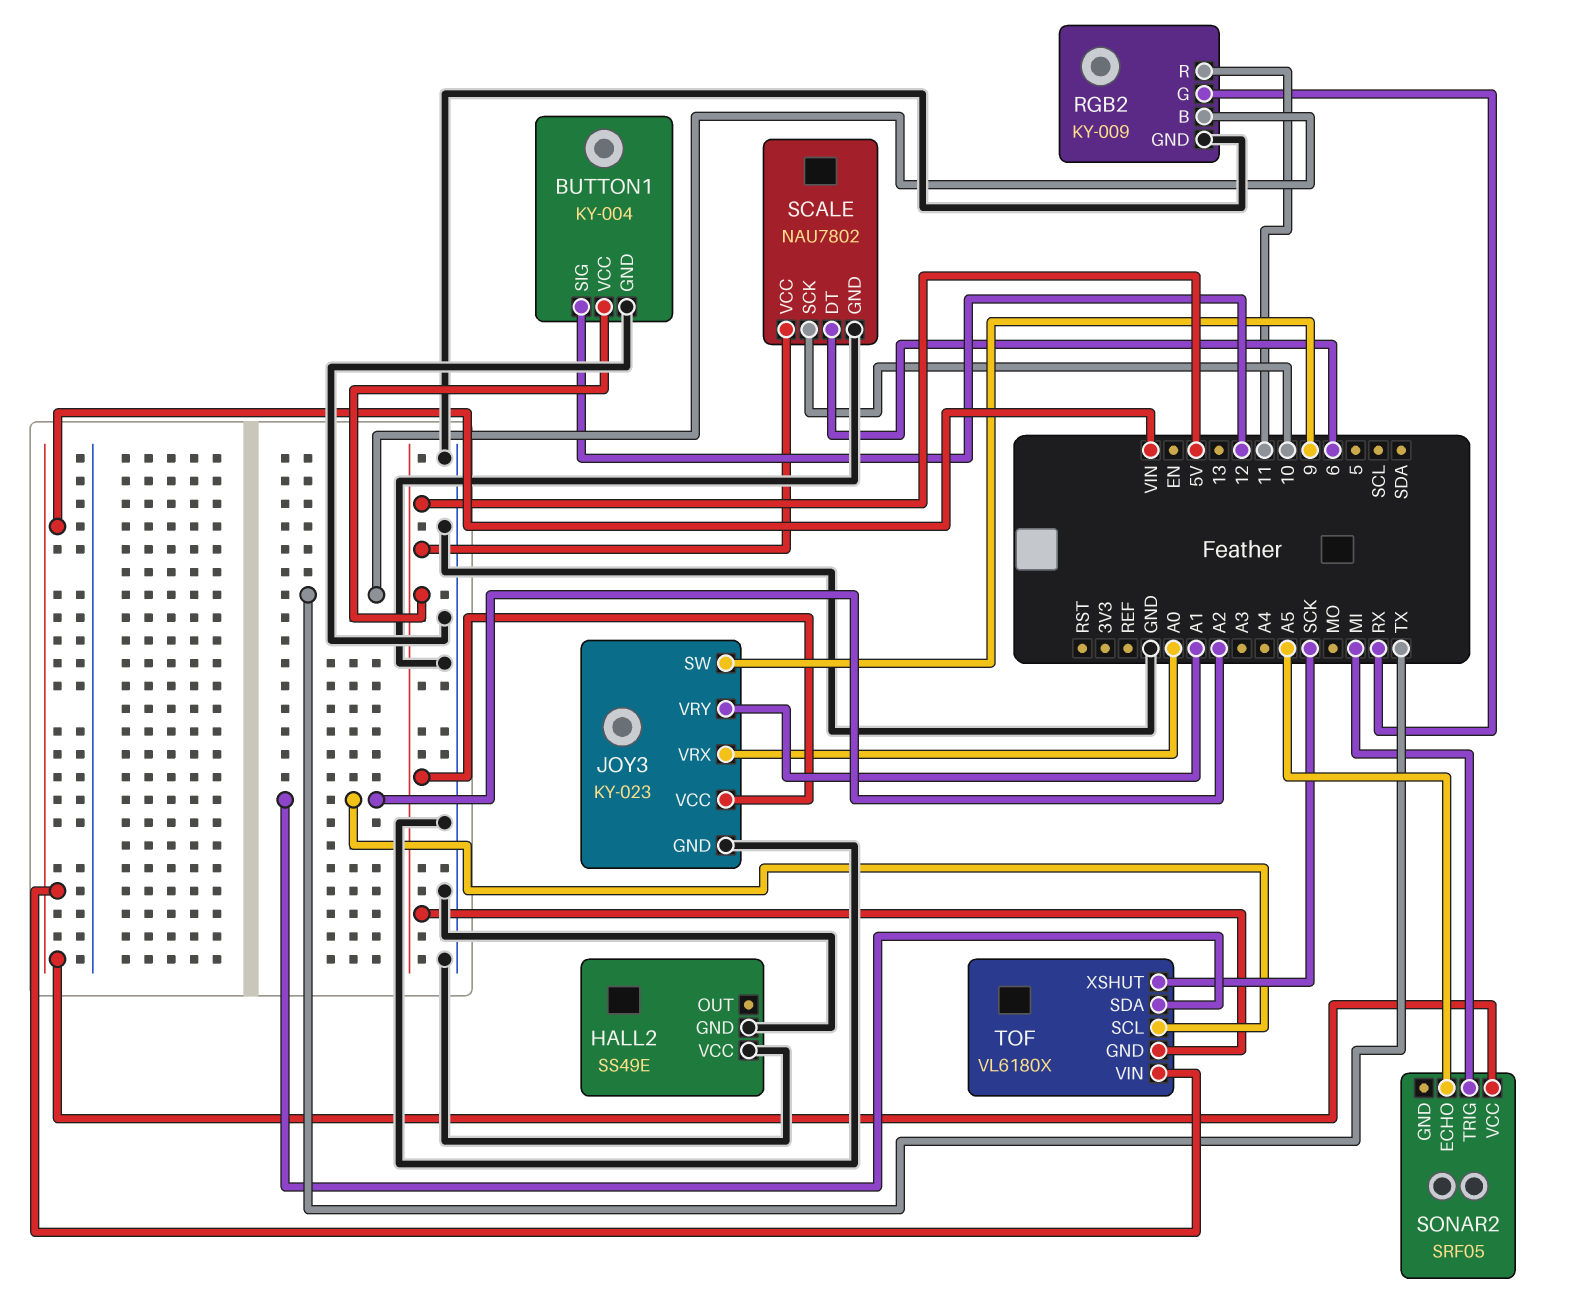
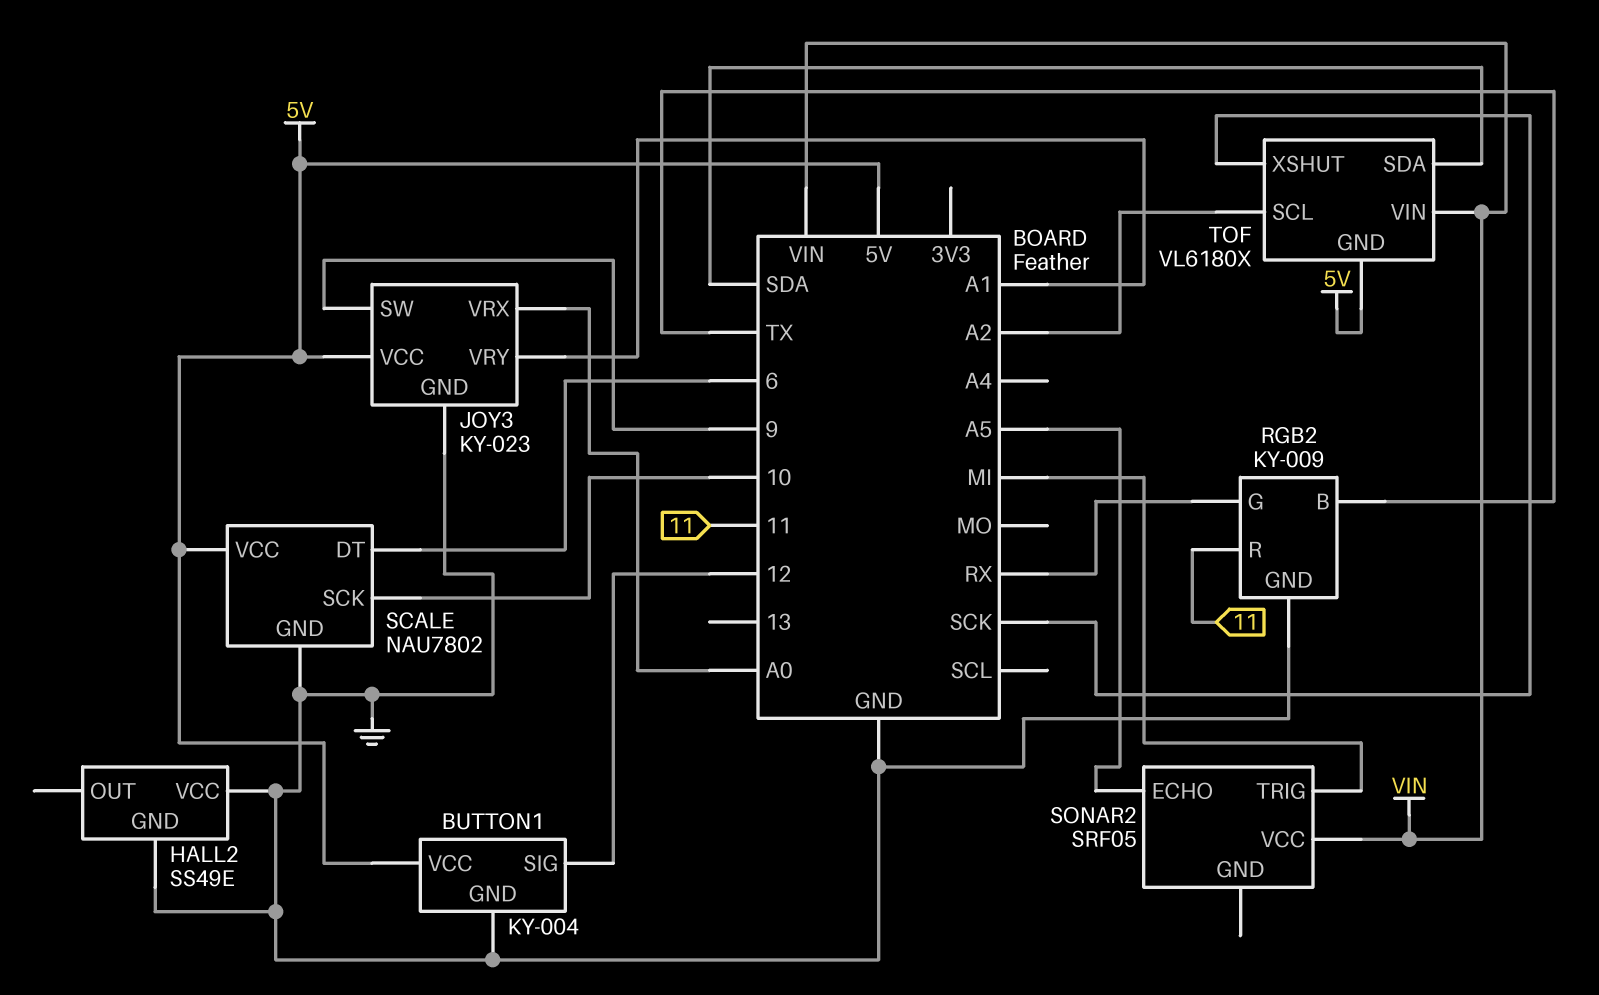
TOF pin SDA: A2 -> SDA

